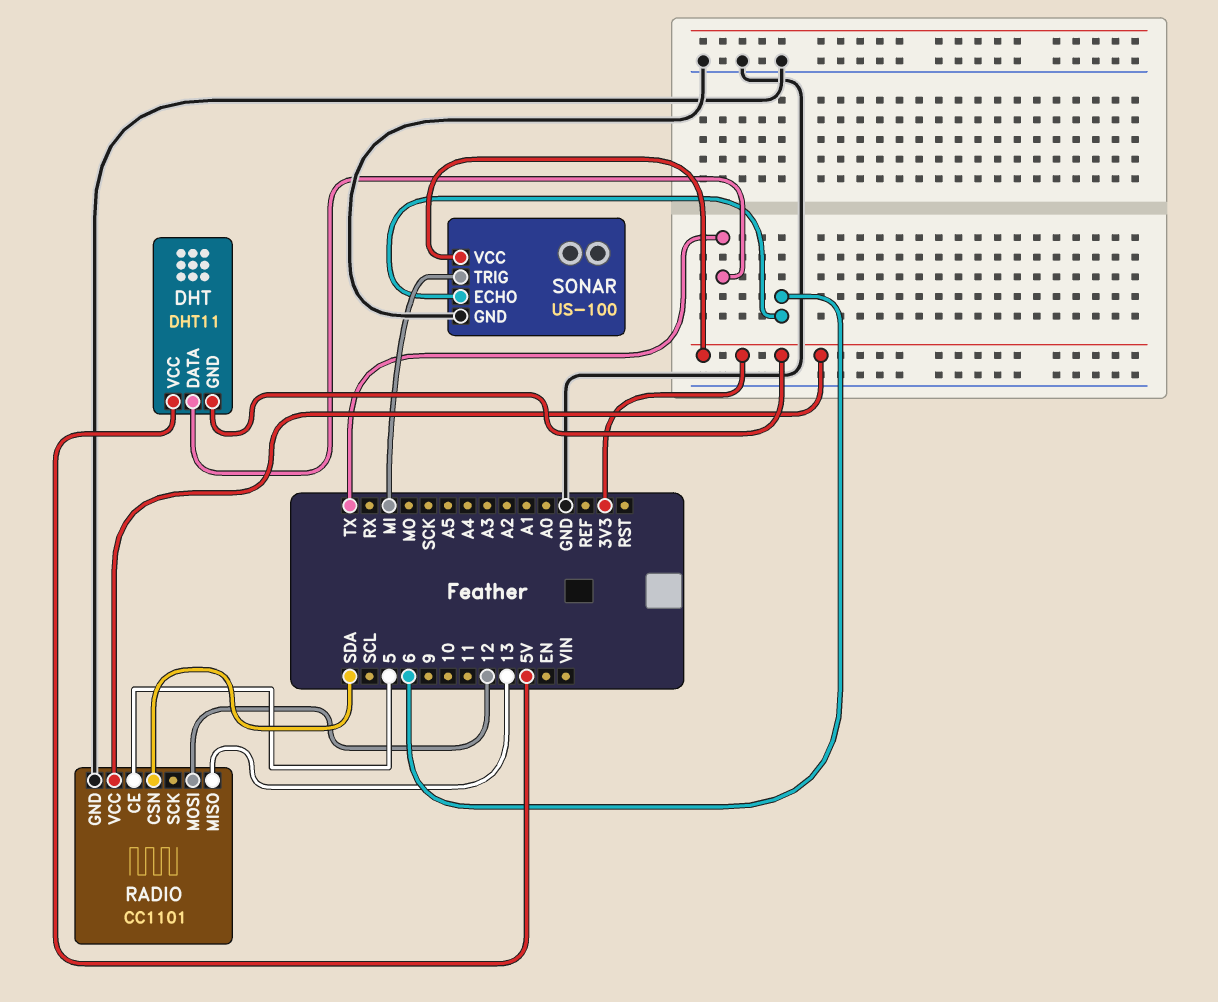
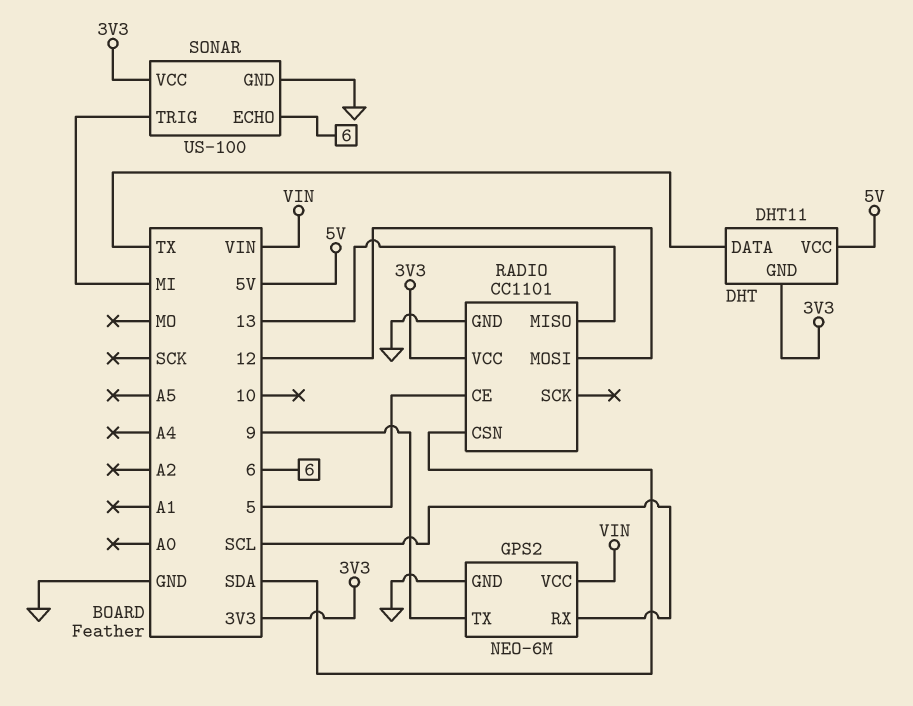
GPS2: none -> NEO-6M
GPS2 pin GND: none -> GND
GPS2 pin RX: none -> SCL
GPS2 pin TX: none -> 9
GPS2 pin VCC: none -> VIN

